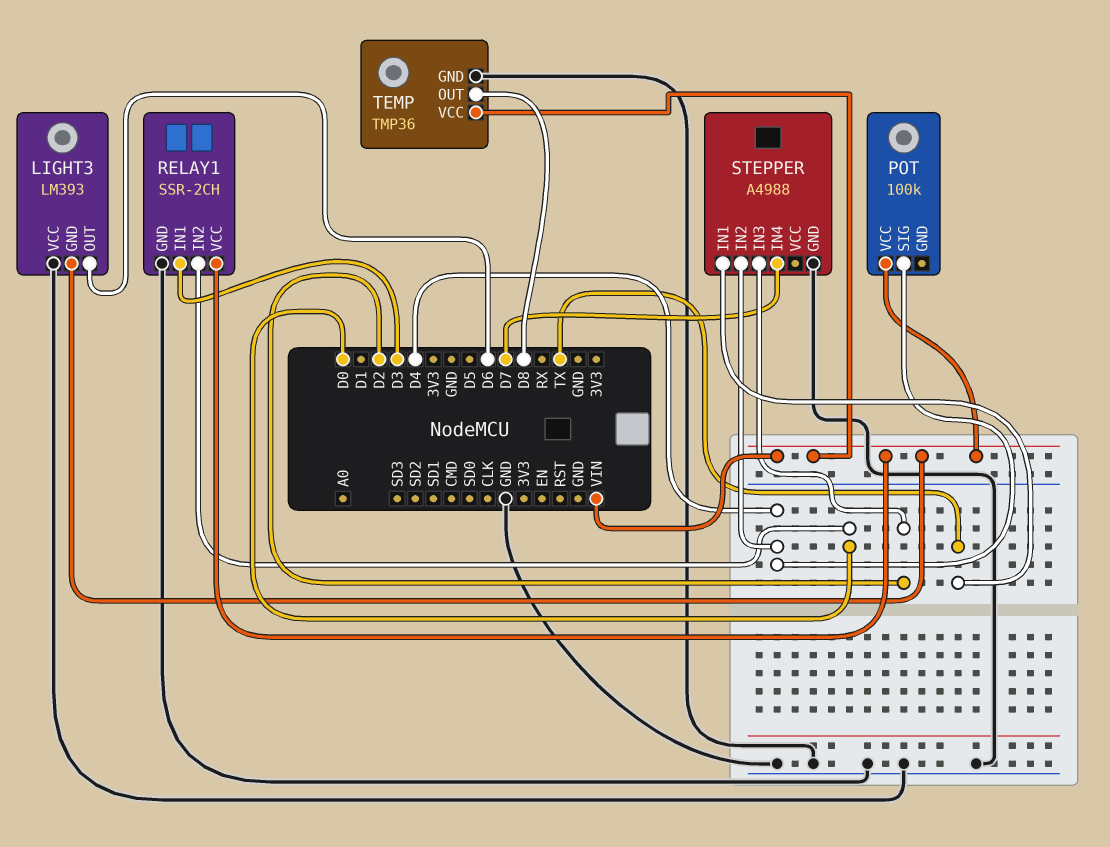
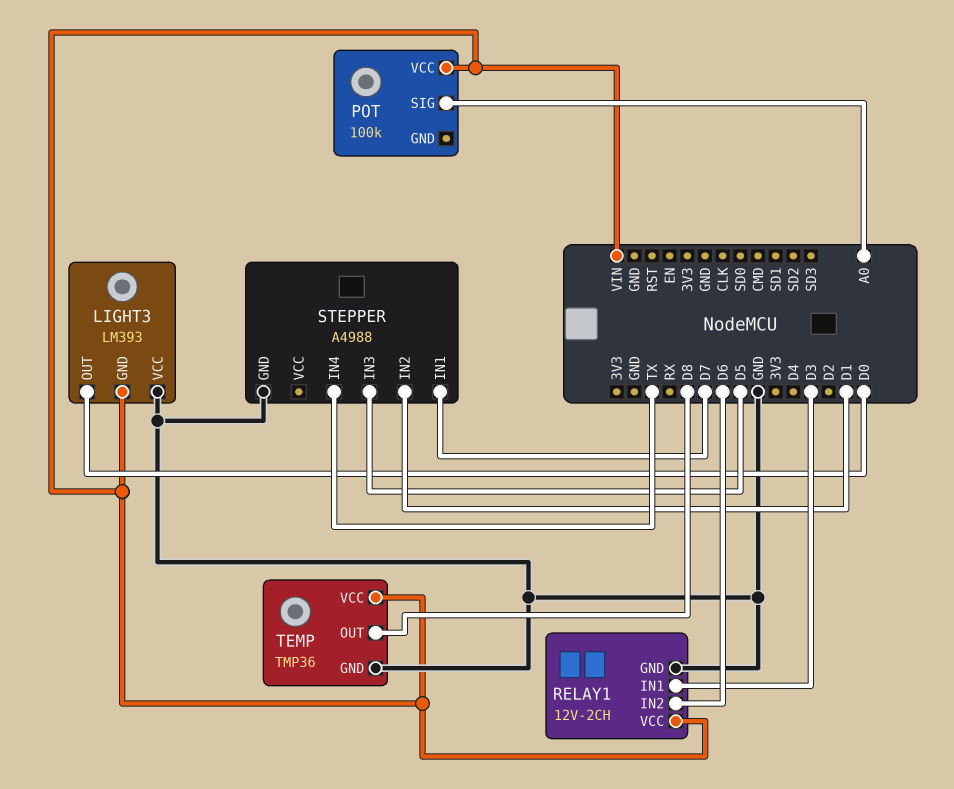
LIGHT3 pin OUT: D6 -> D0
POT pin SIG: D4 -> A0
RELAY1: SSR-2CH -> 12V-2CH
RELAY1 pin IN2: D0 -> D6
STEPPER pin IN1: TX -> D7
STEPPER pin IN2: D4 -> D1
STEPPER pin IN3: D2 -> D5
STEPPER pin IN4: D7 -> TX

